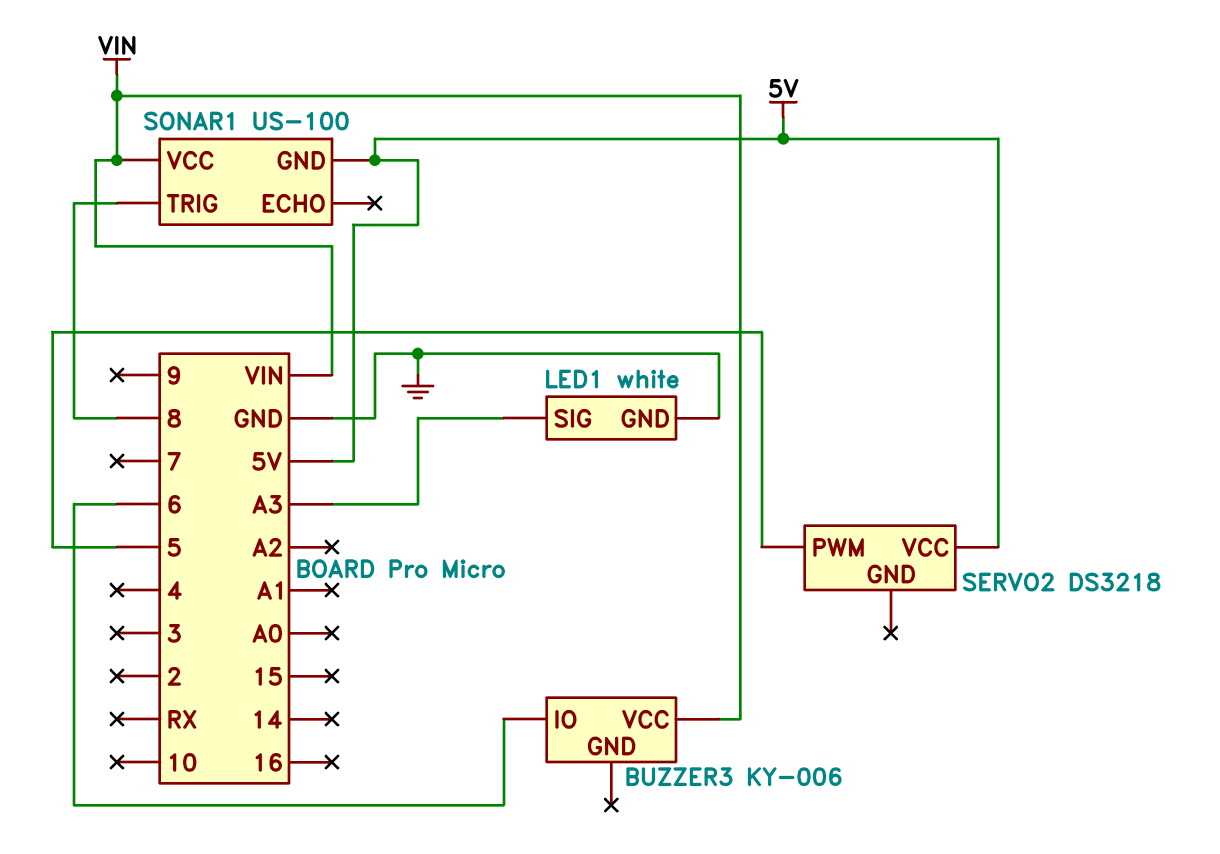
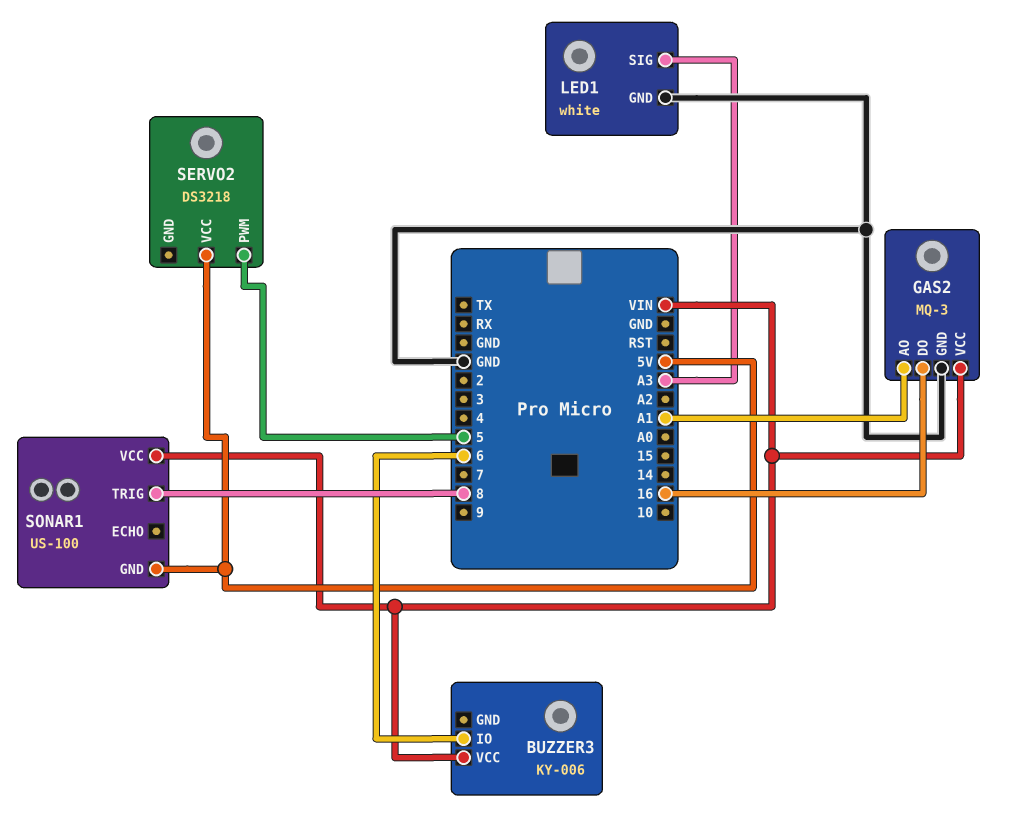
GAS2: none -> MQ-3
GAS2 pin AO: none -> A1
GAS2 pin DO: none -> 16
GAS2 pin GND: none -> GND
GAS2 pin VCC: none -> VIN

